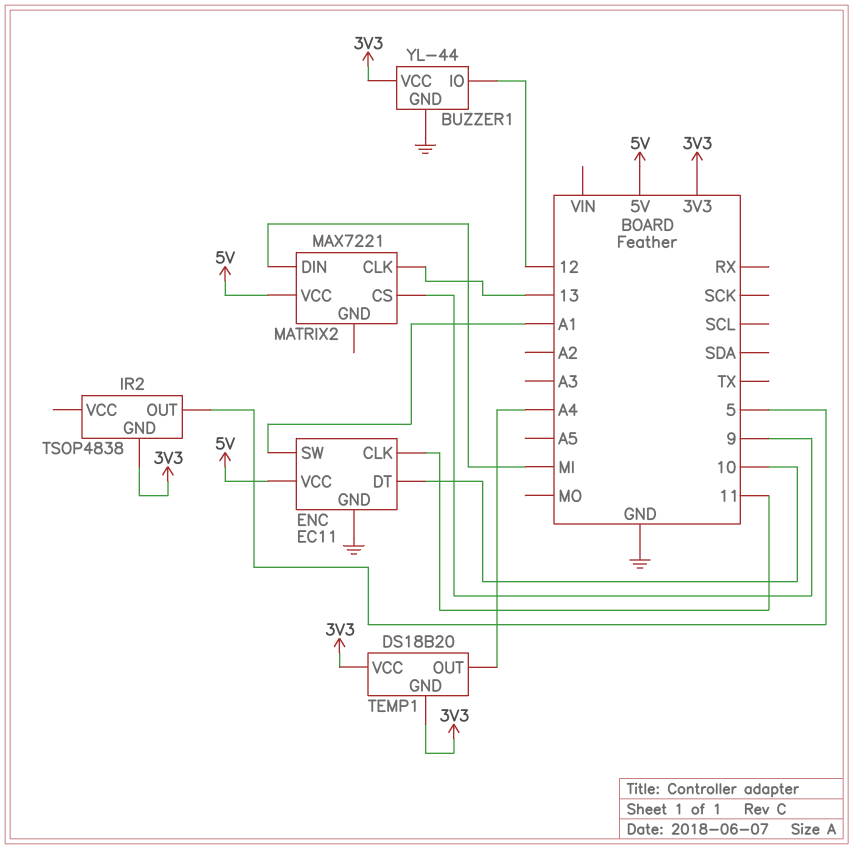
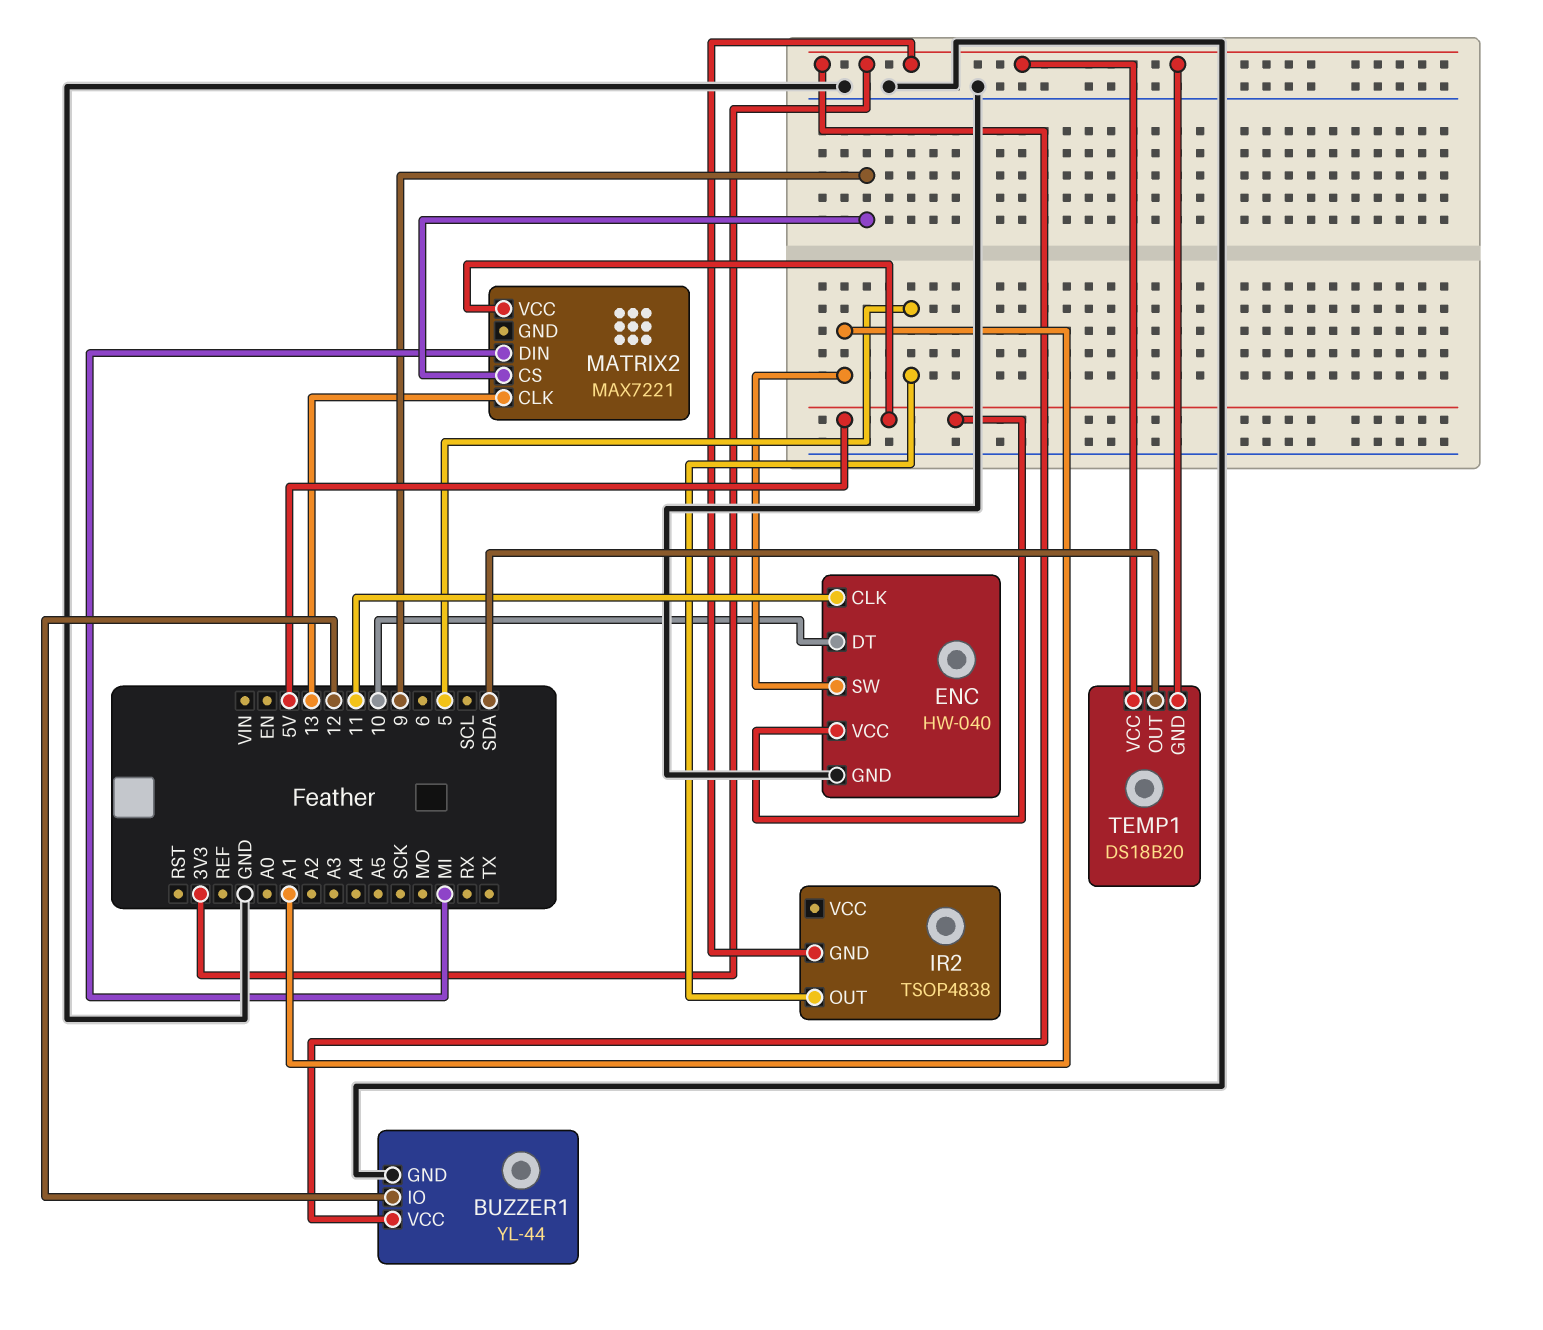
ENC: EC11 -> HW-040
TEMP1 pin OUT: A4 -> SDA

